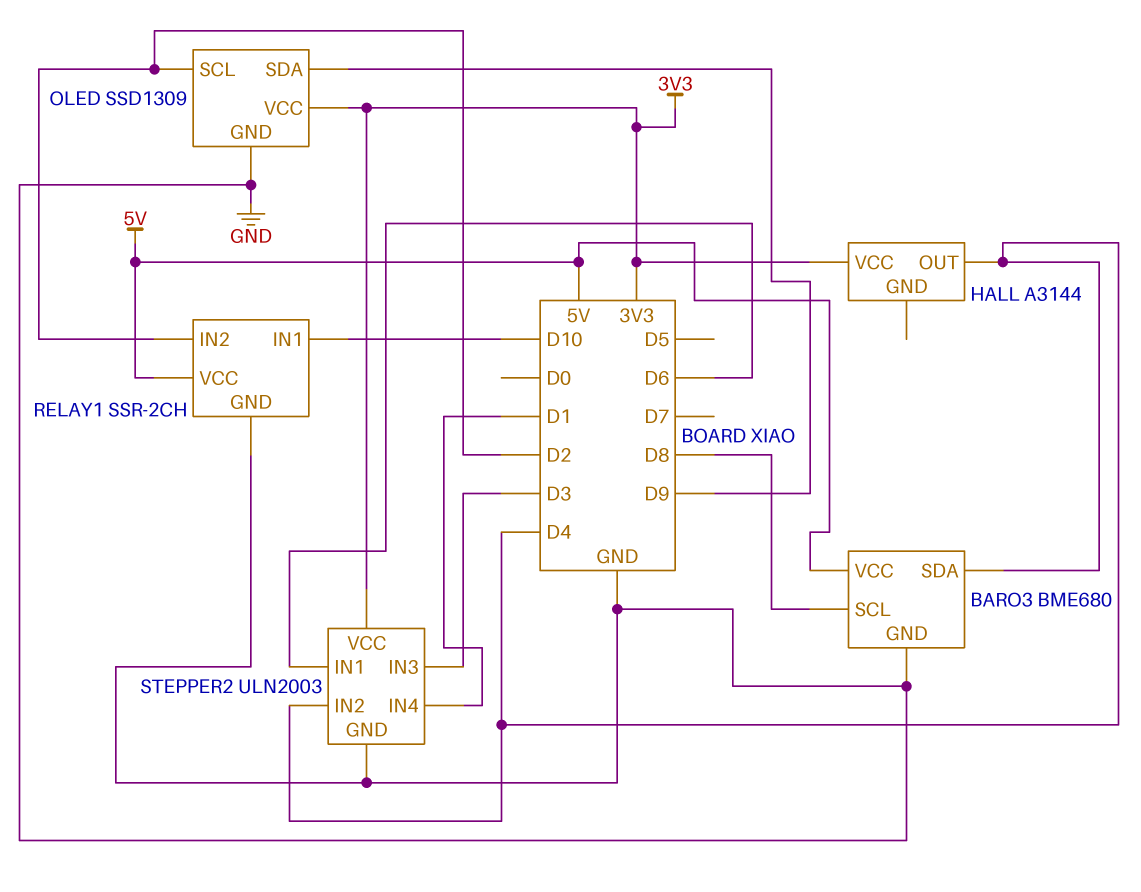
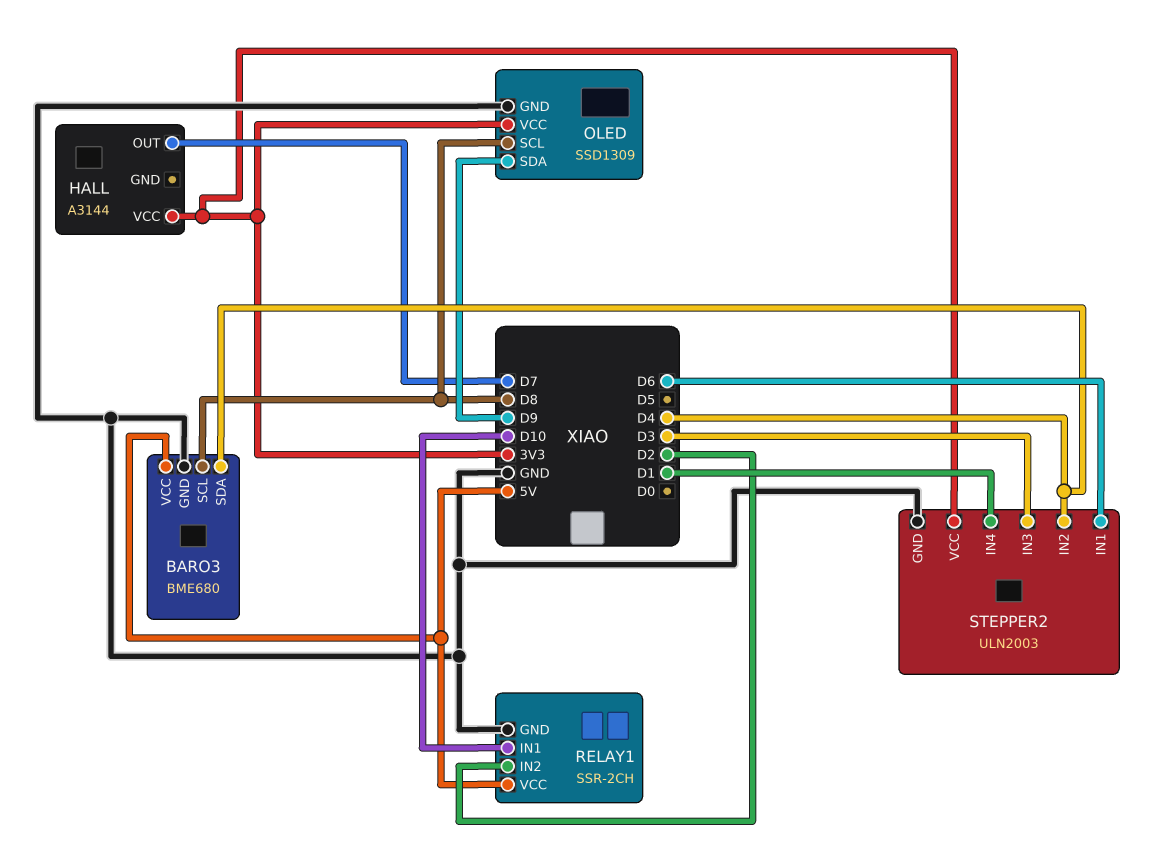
HALL pin OUT: D4 -> D7
OLED pin SCL: D2 -> D8

